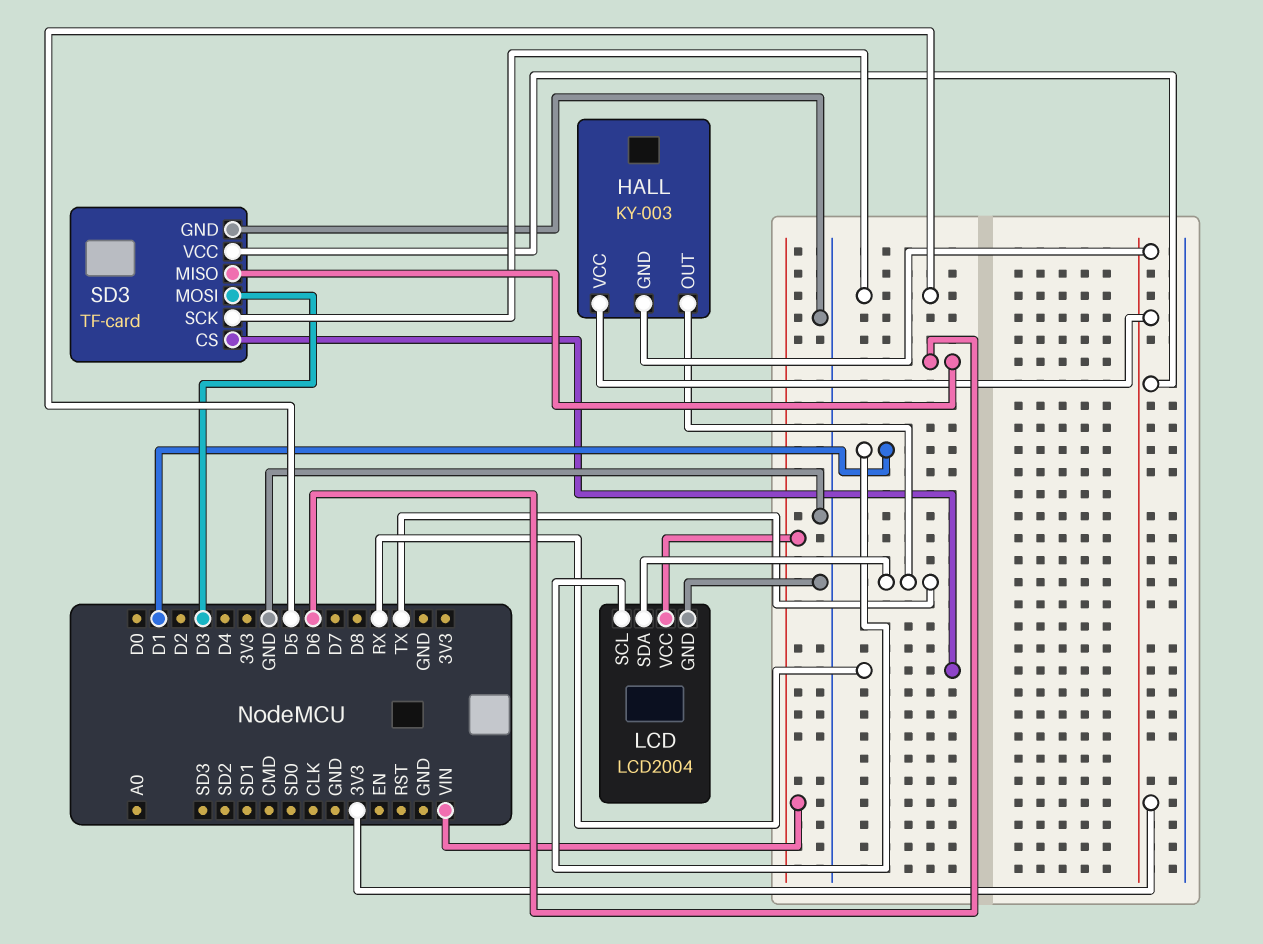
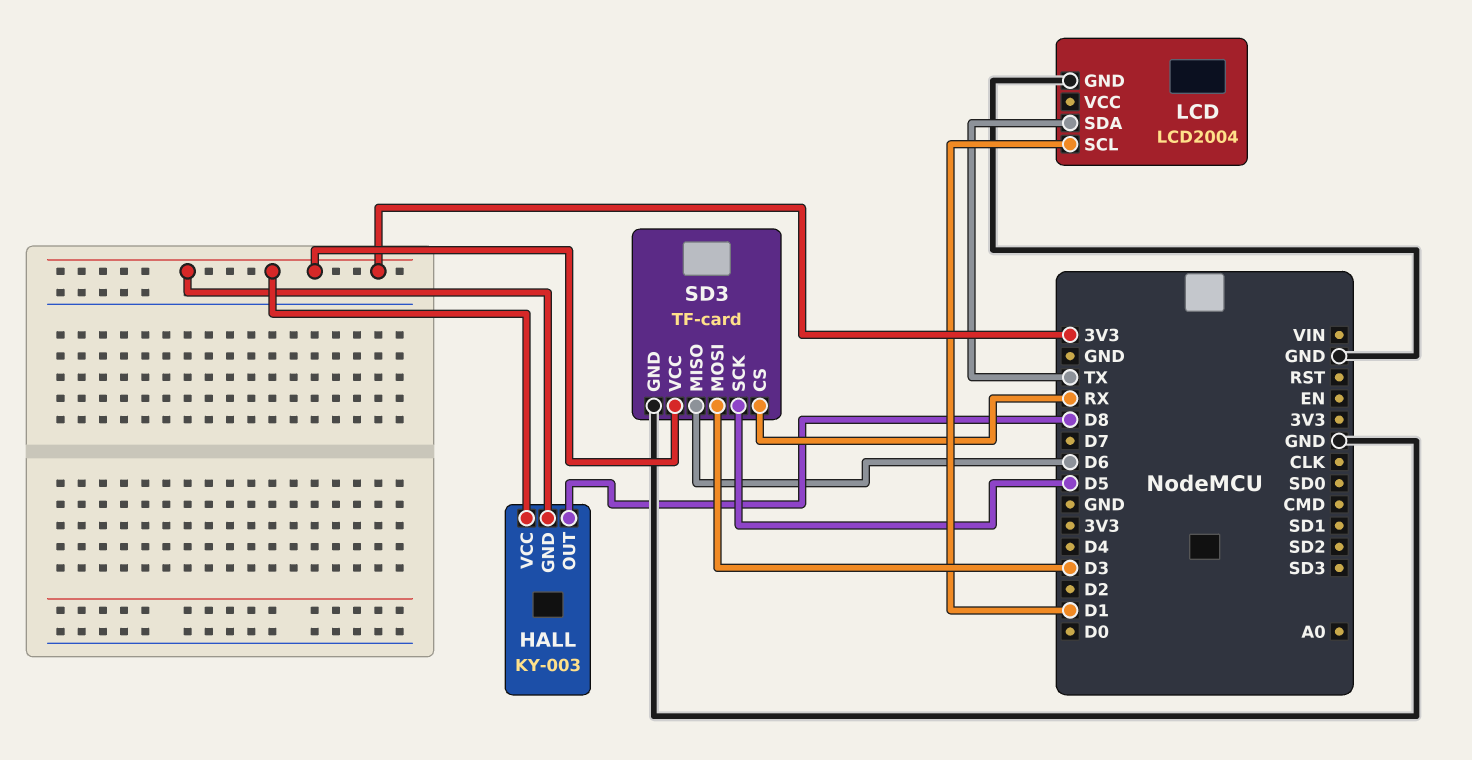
HALL pin OUT: TX -> D8
LCD pin VCC: VIN -> none

